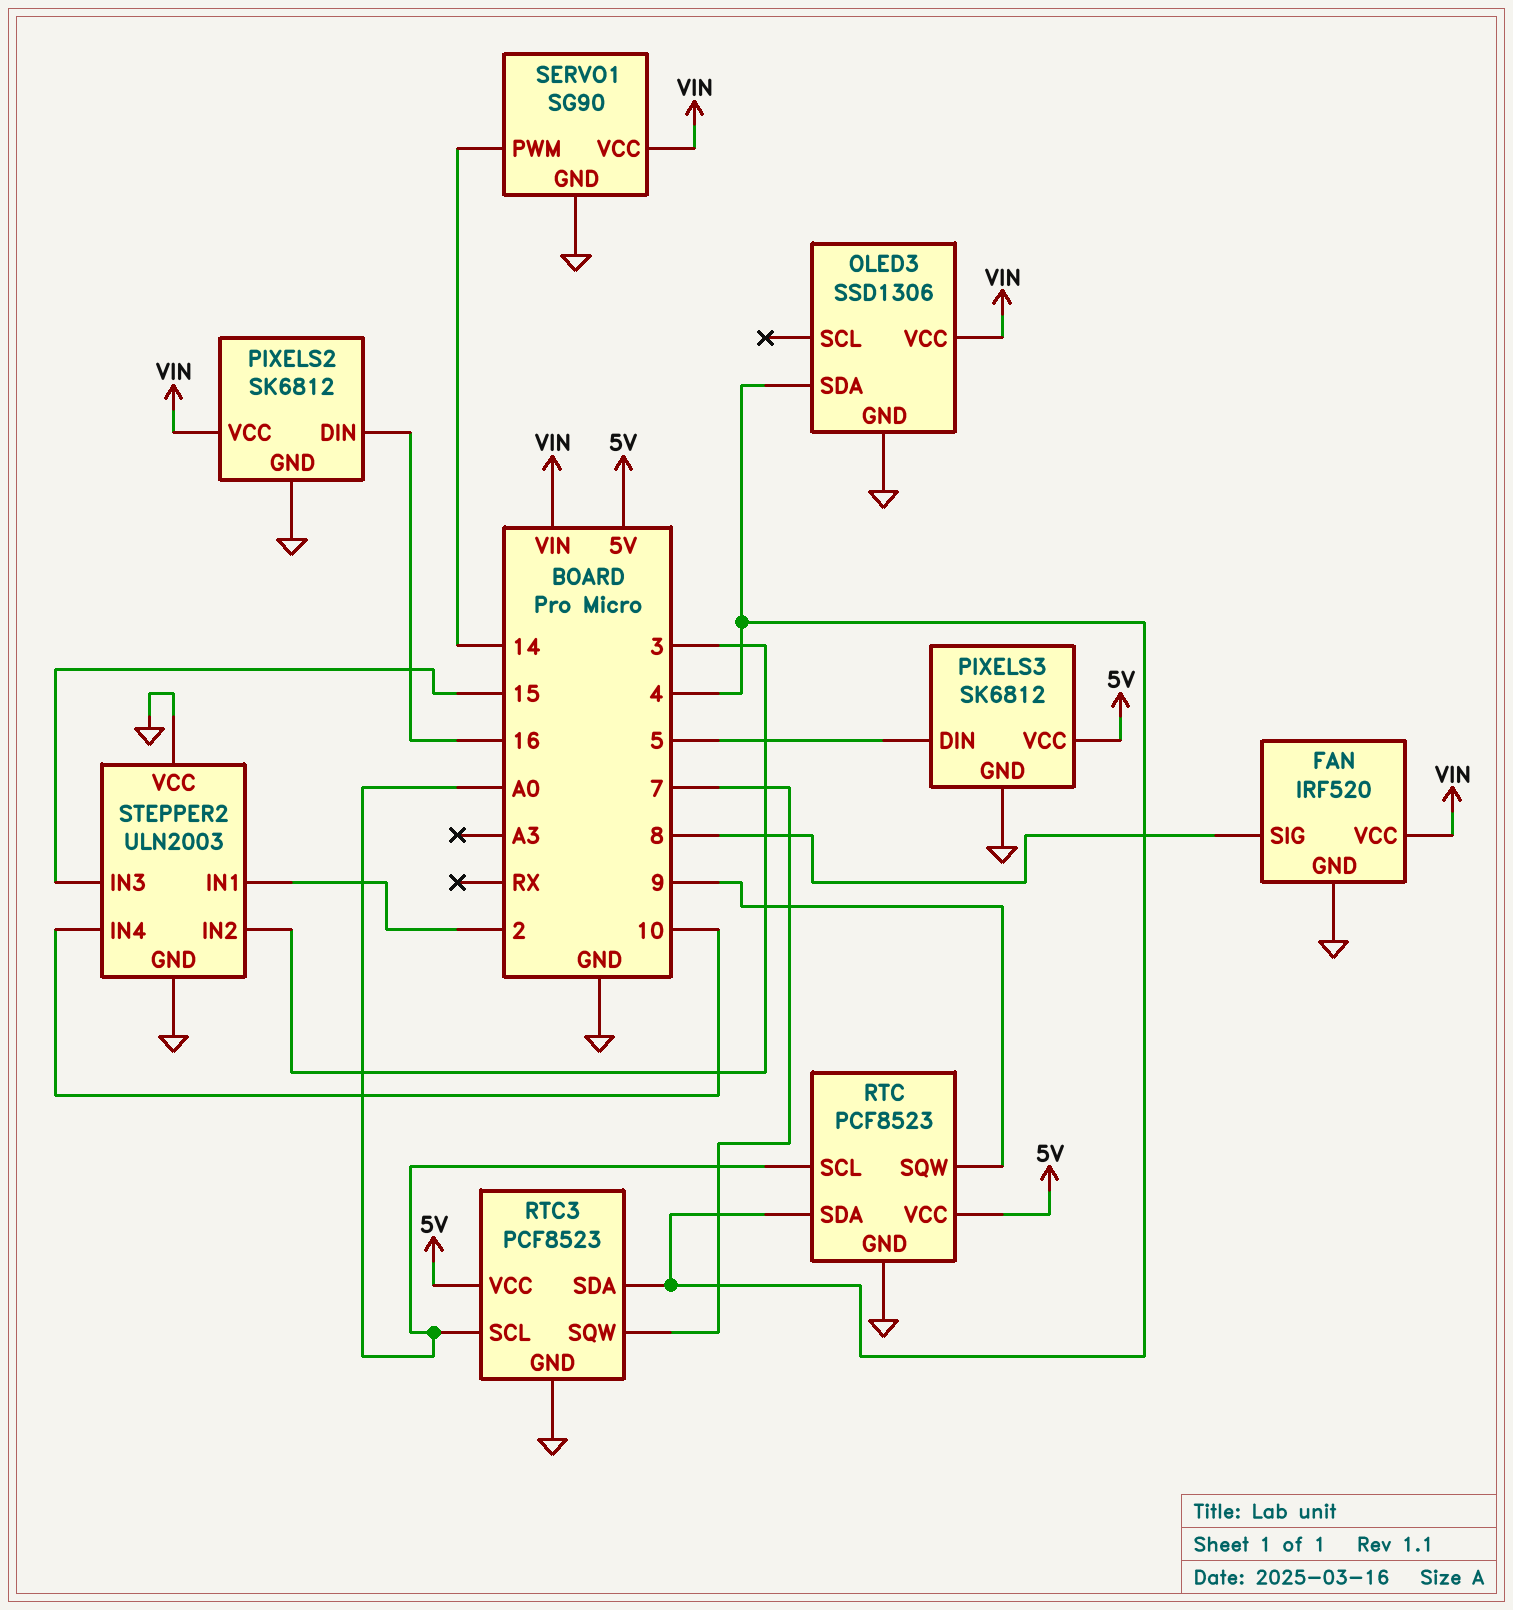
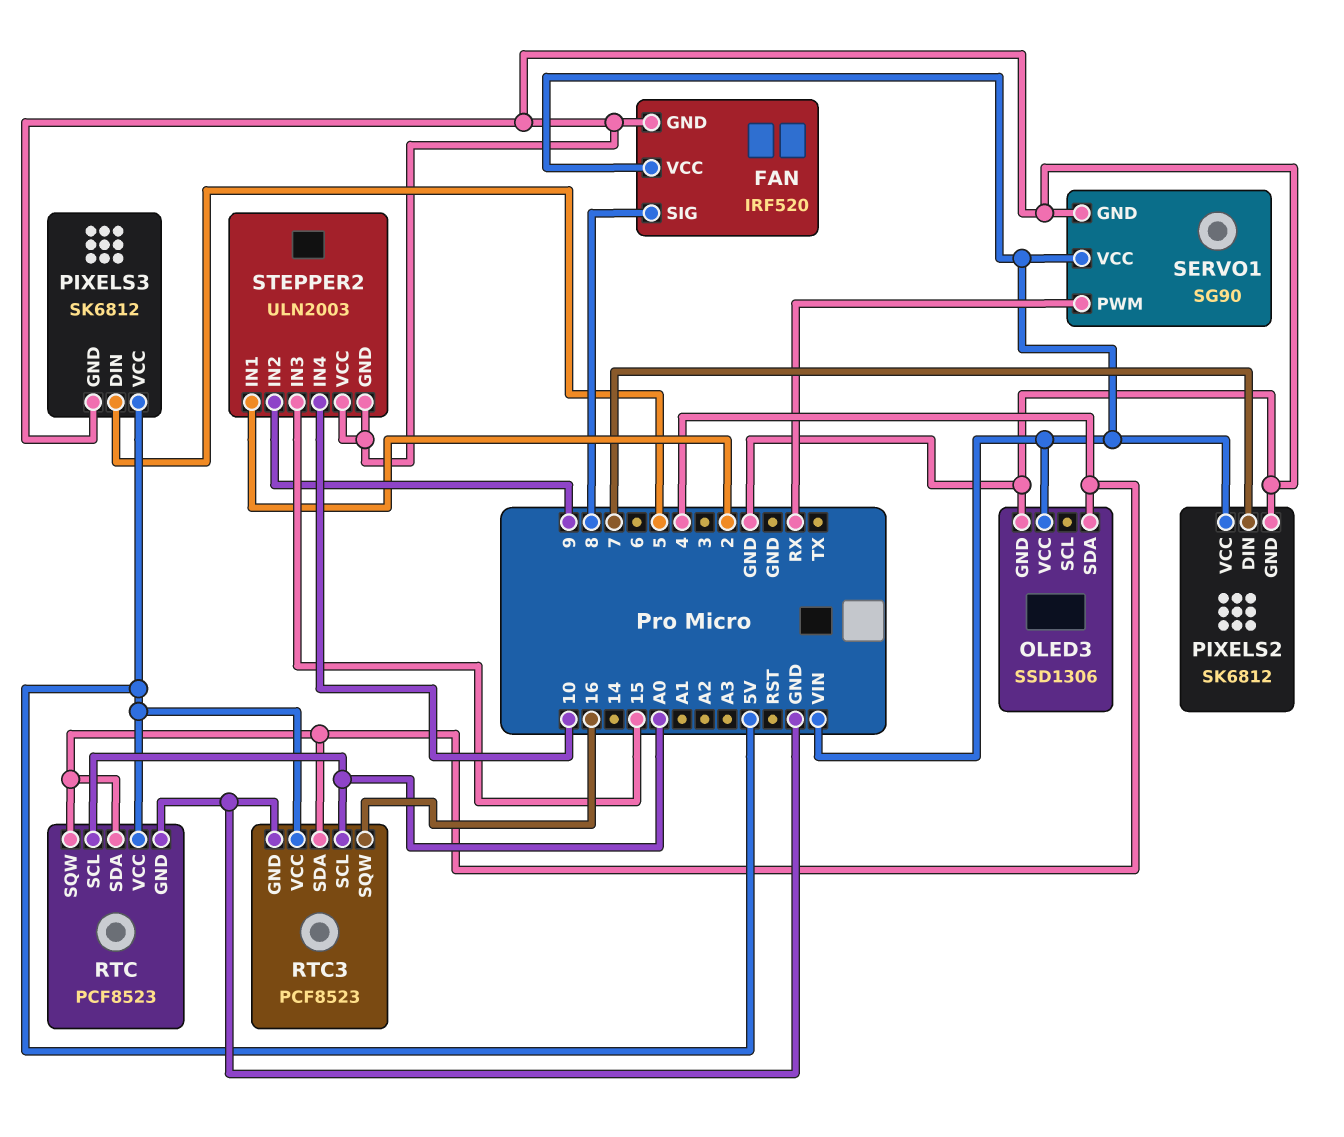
PIXELS2 pin DIN: 16 -> 7
RTC pin SQW: 9 -> 4
RTC3 pin SQW: 7 -> 16
SERVO1 pin PWM: 14 -> RX
STEPPER2 pin IN2: 3 -> 9

